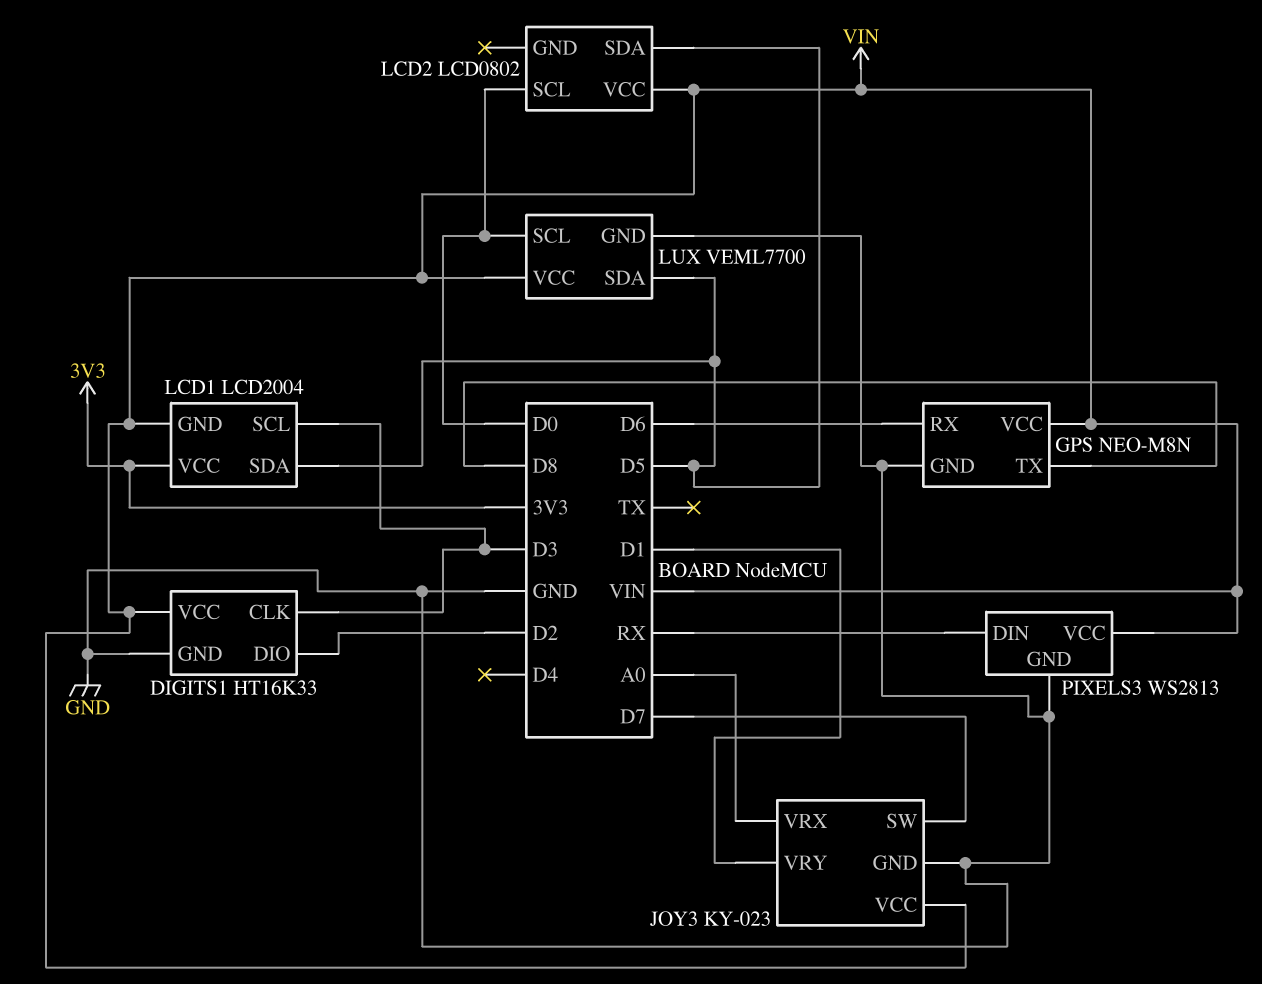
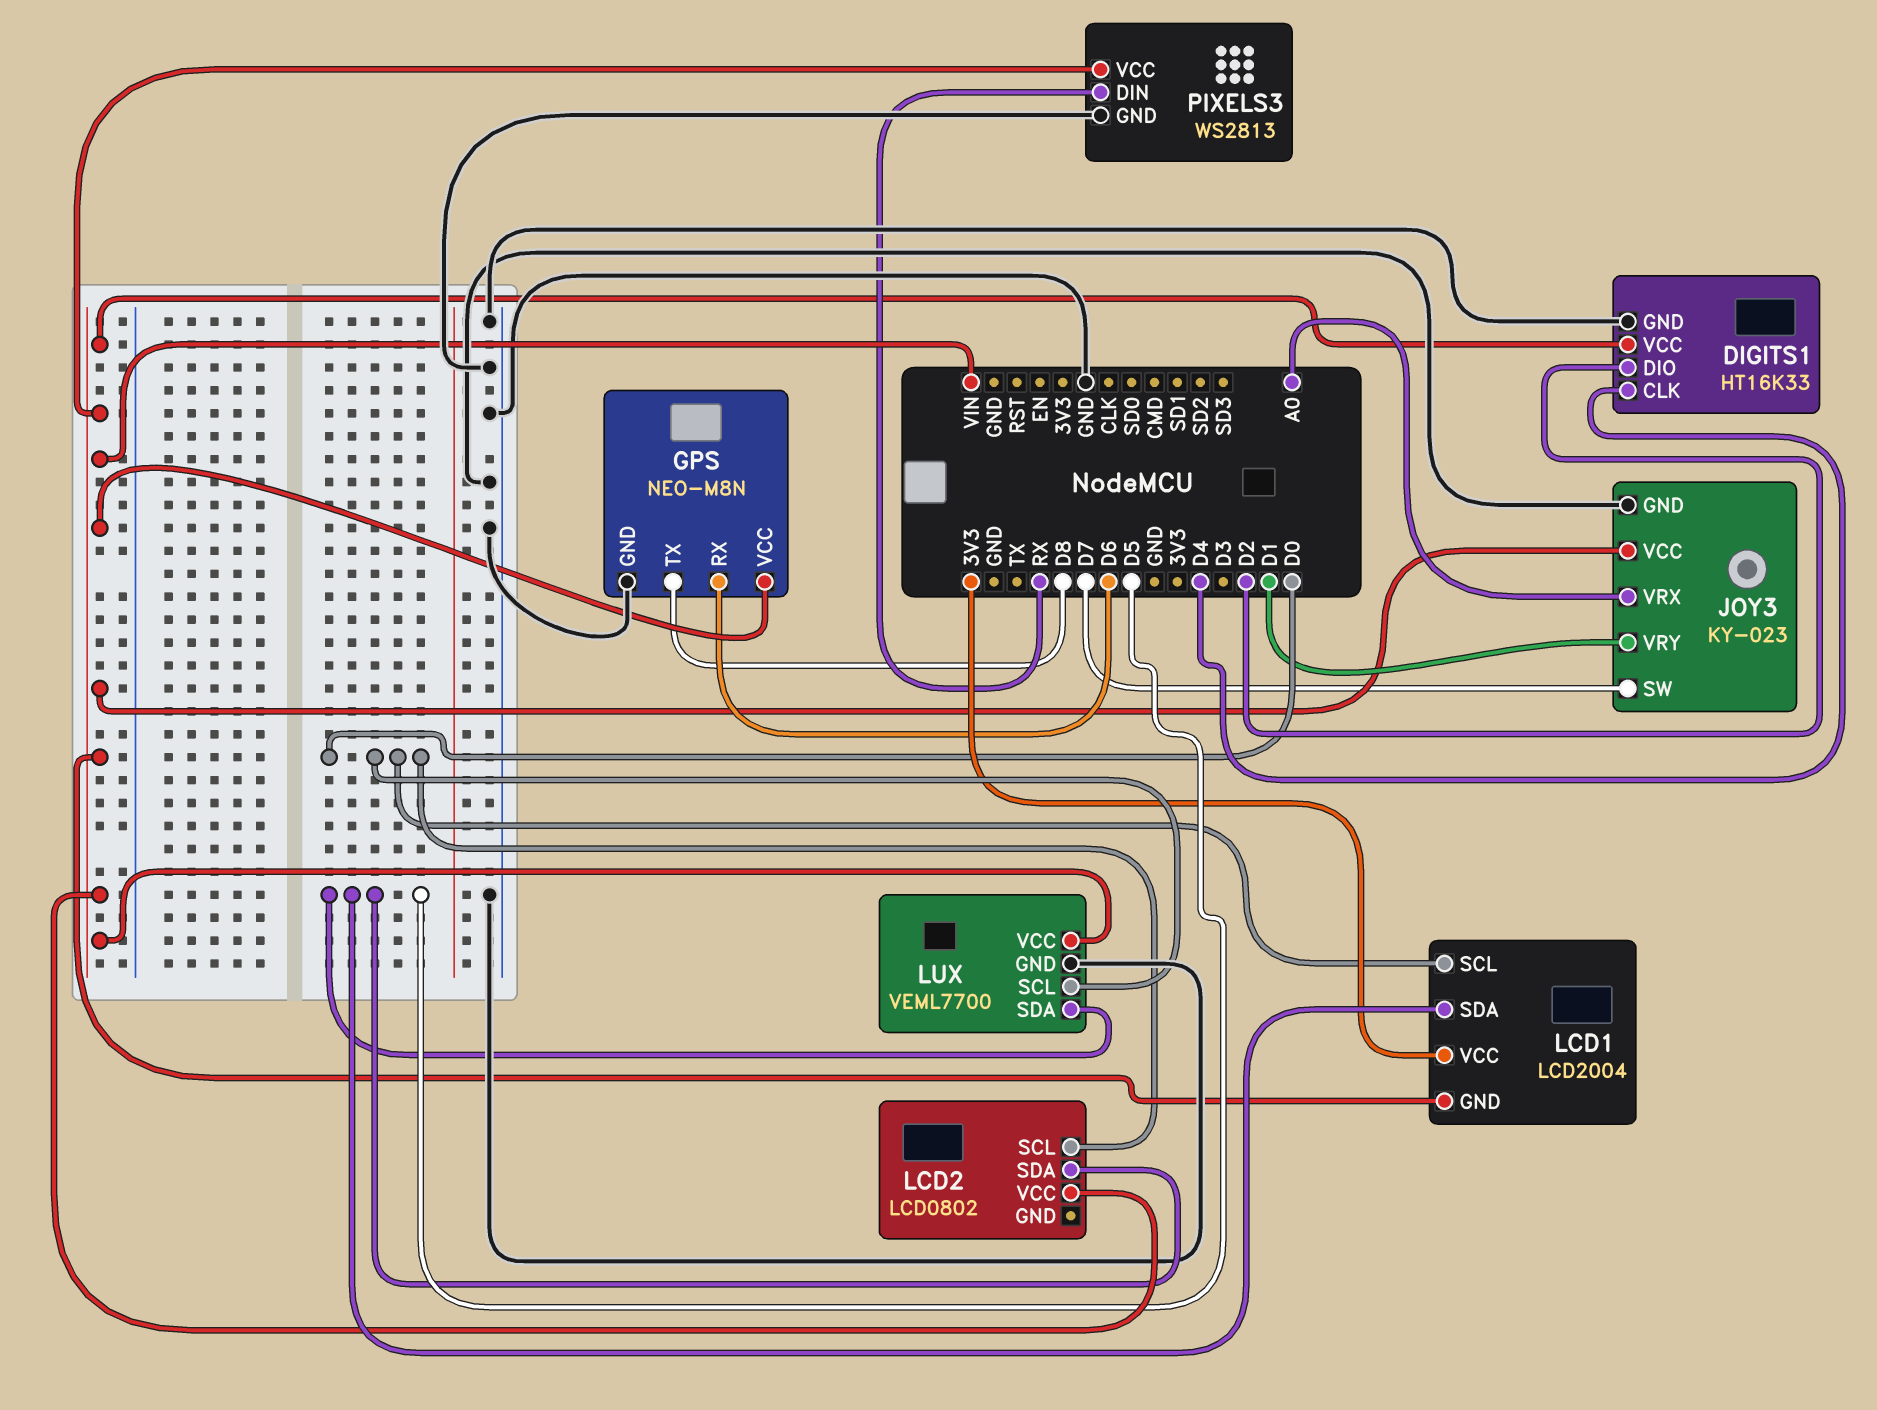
DIGITS1 pin CLK: D3 -> D4
LCD1 pin SCL: D3 -> D0

